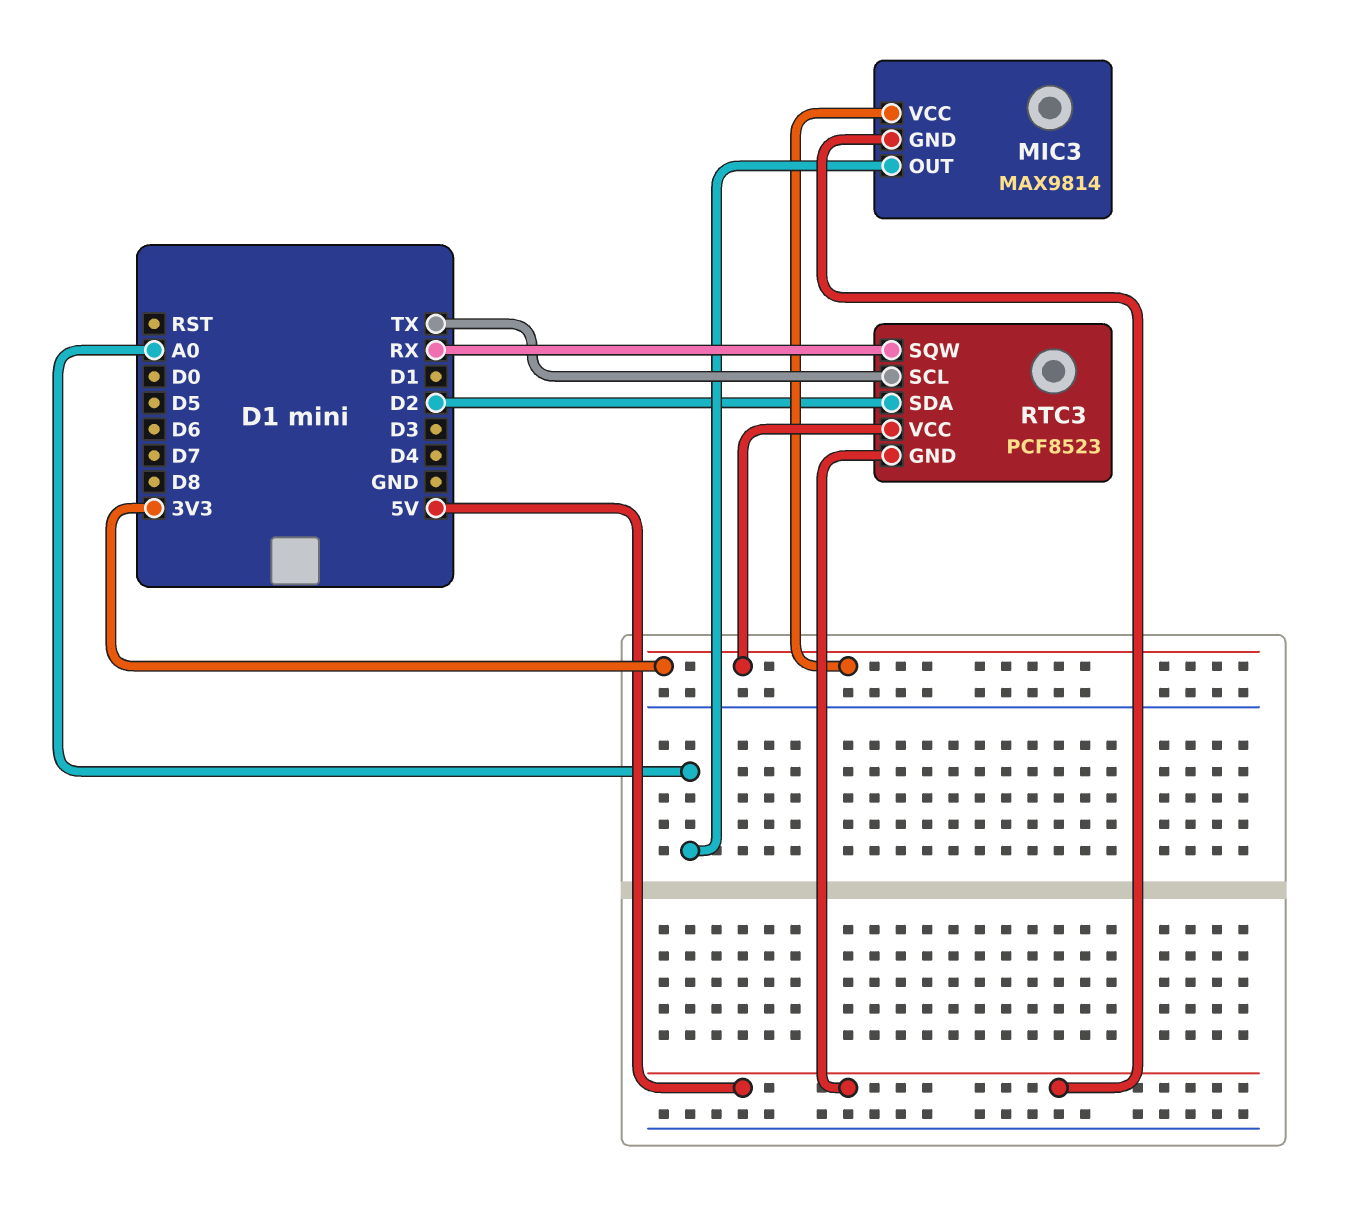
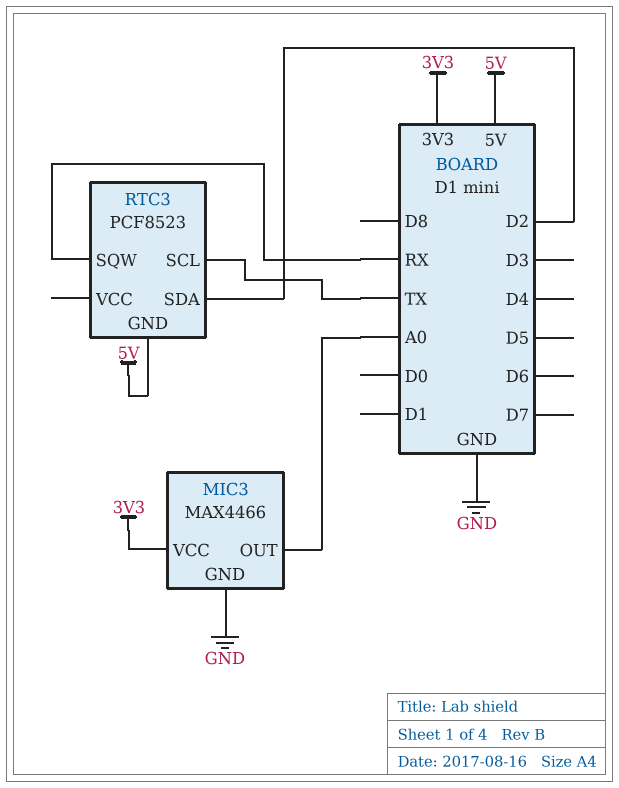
MIC3: MAX9814 -> MAX4466
MIC3 pin GND: 5V -> GND
RTC3 pin VCC: 3V3 -> none

